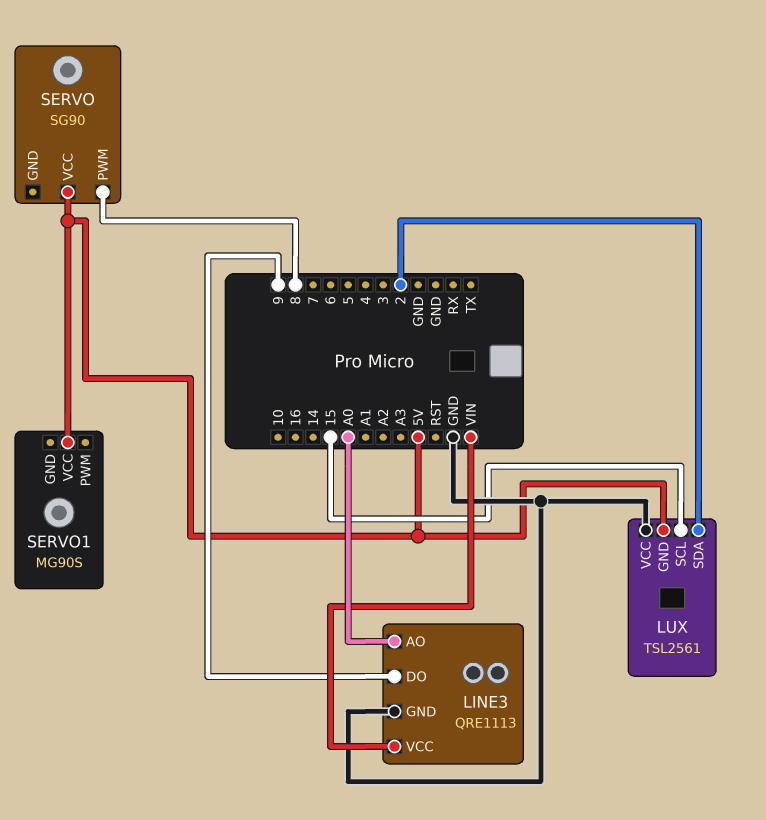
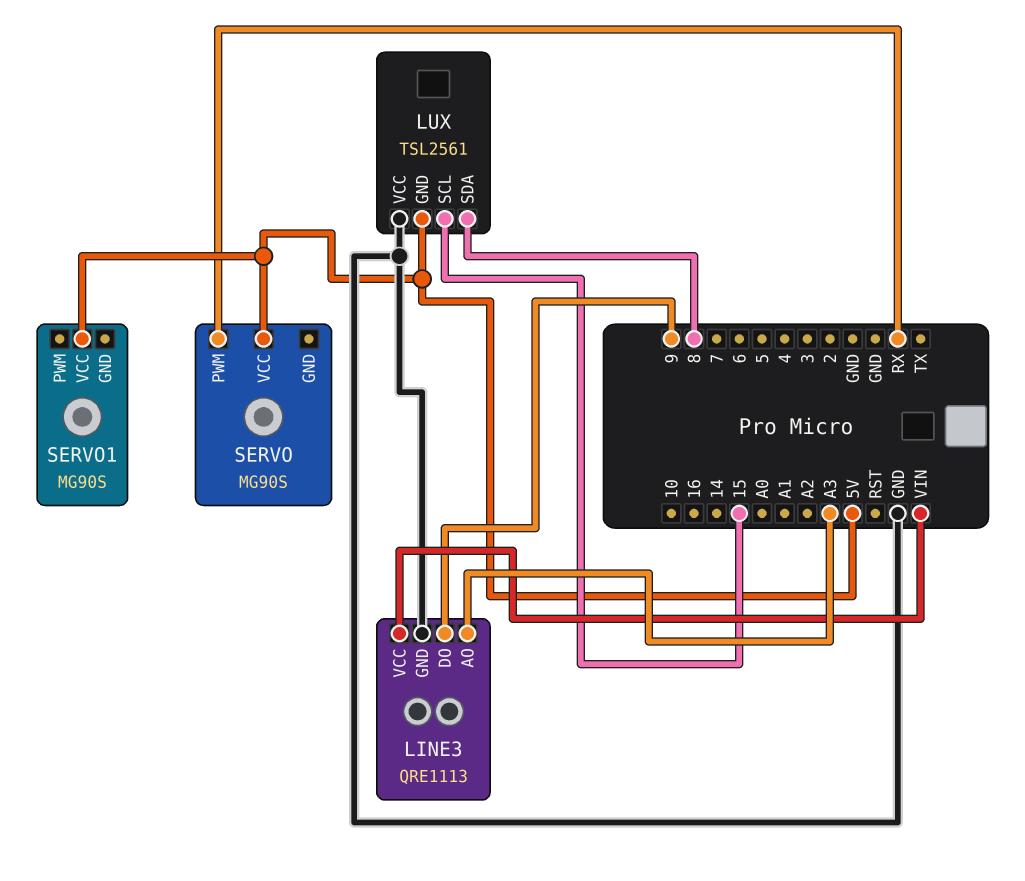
LINE3 pin AO: A0 -> A3
LUX pin SDA: 2 -> 8
SERVO: SG90 -> MG90S
SERVO pin PWM: 8 -> RX

